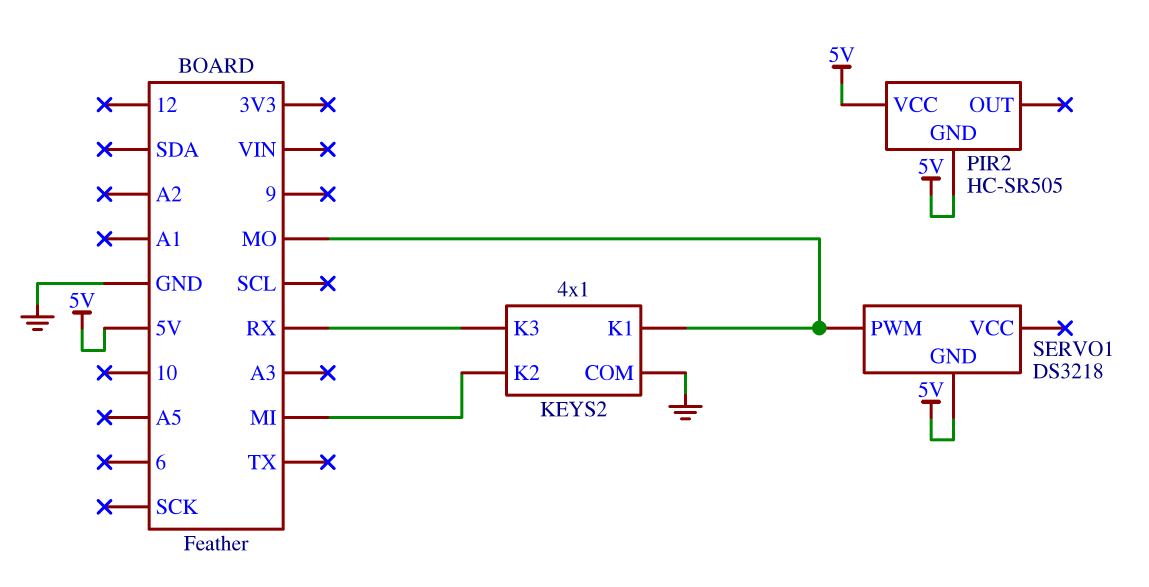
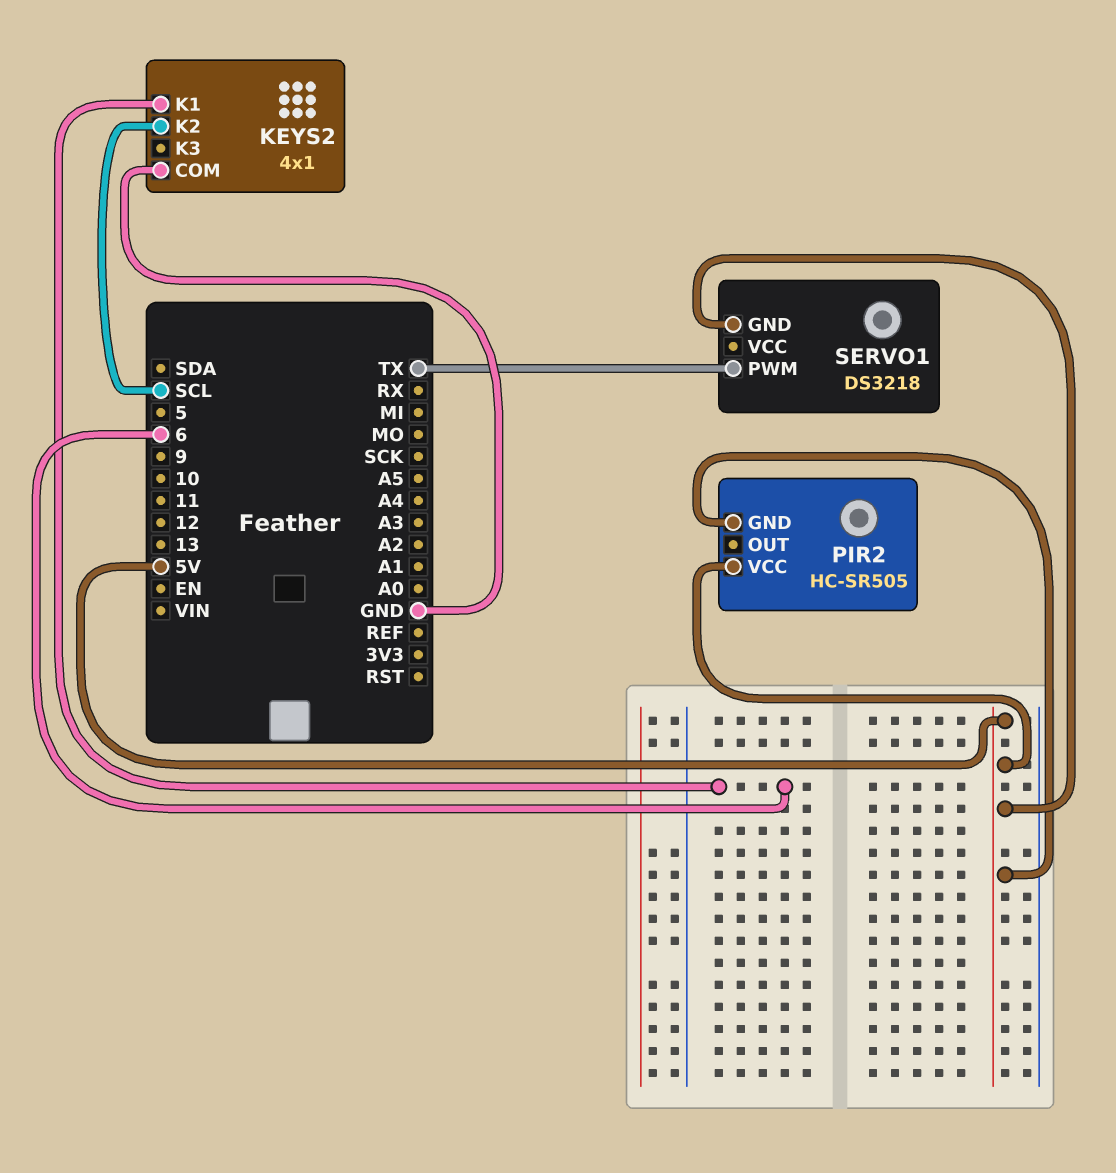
KEYS2 pin K1: MO -> 6
KEYS2 pin K2: MI -> SCL
KEYS2 pin K3: RX -> none
SERVO1 pin PWM: MO -> TX

